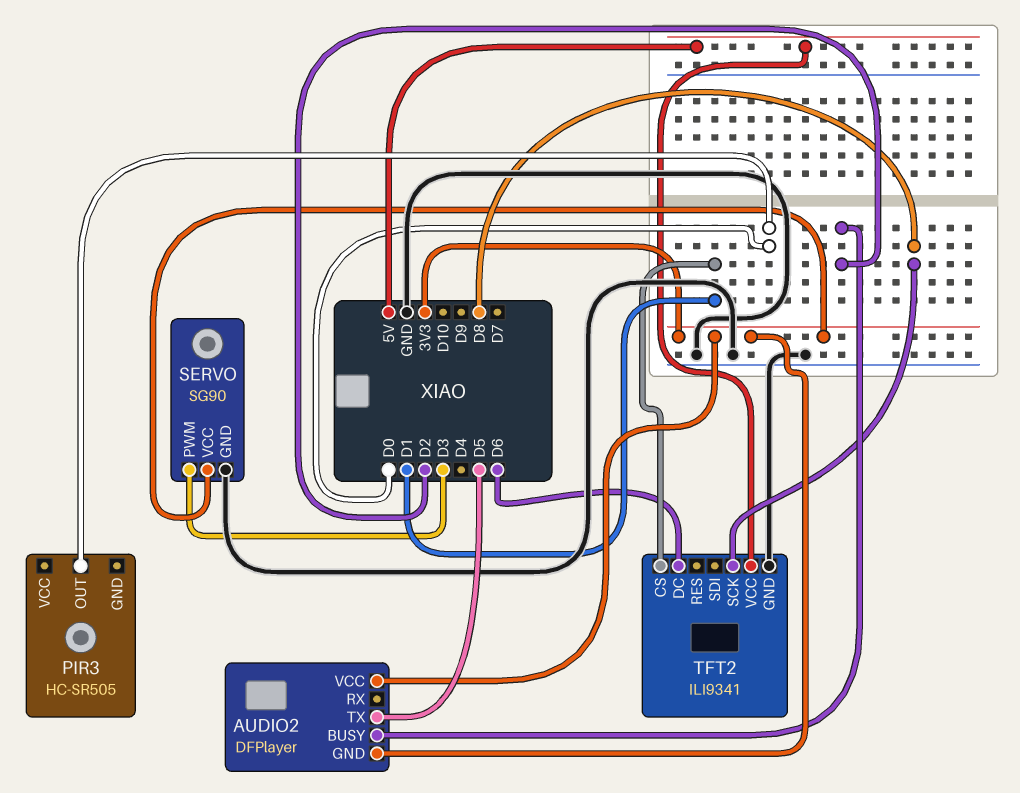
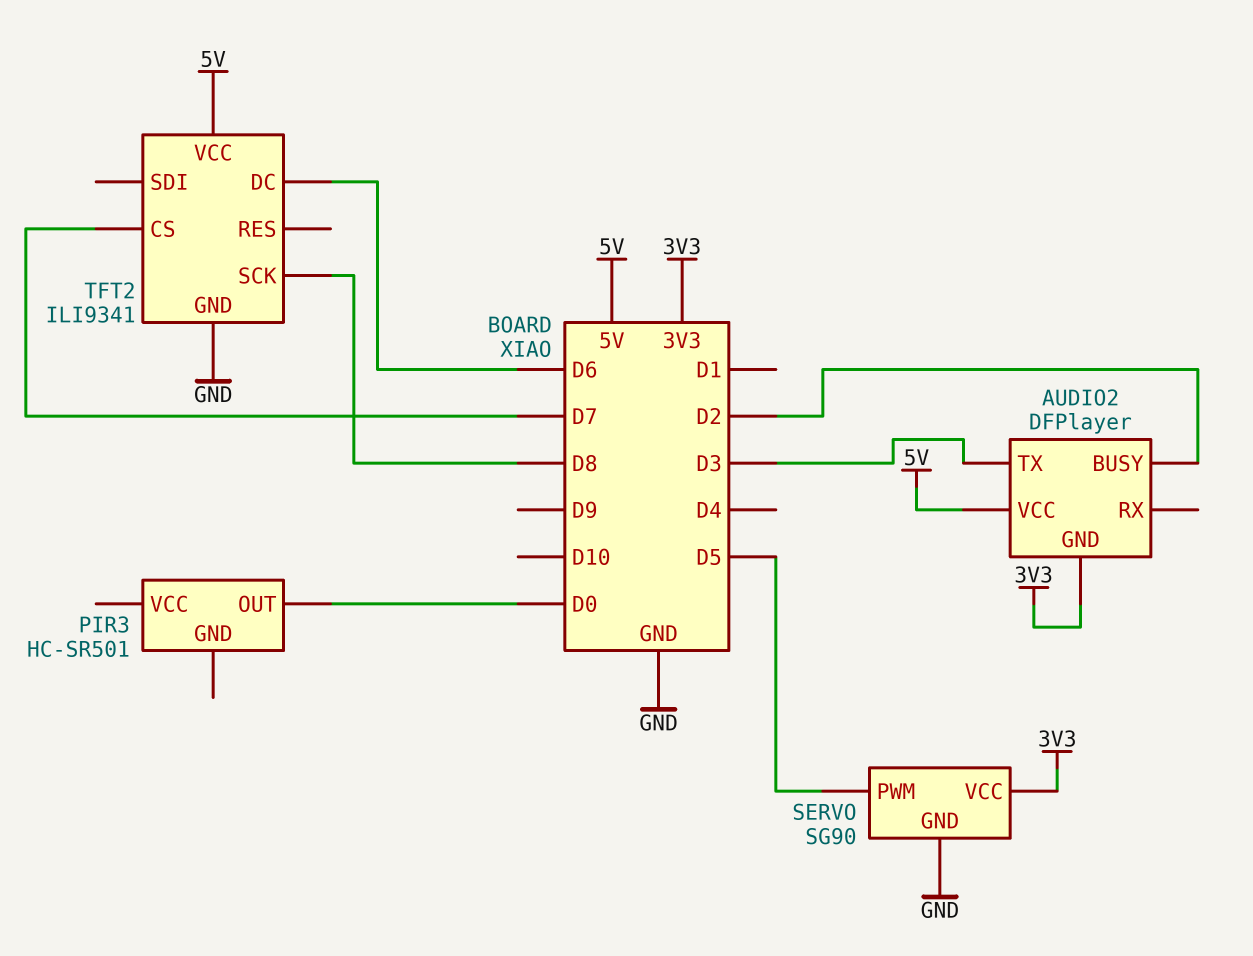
AUDIO2 pin TX: D5 -> D3
AUDIO2 pin VCC: 3V3 -> 5V
PIR3: HC-SR505 -> HC-SR501
SERVO pin PWM: D3 -> D5
TFT2 pin CS: D1 -> D7

